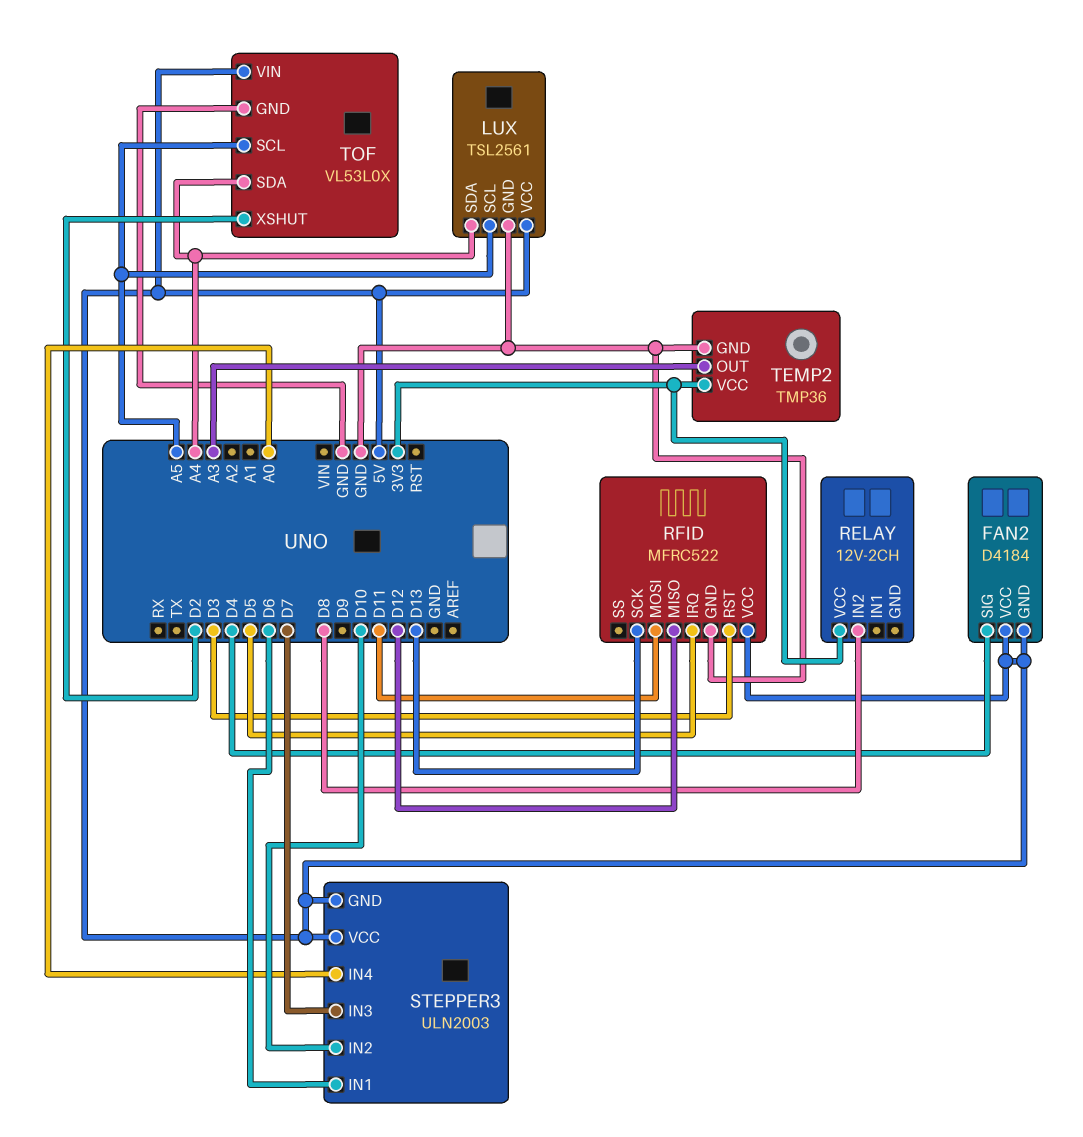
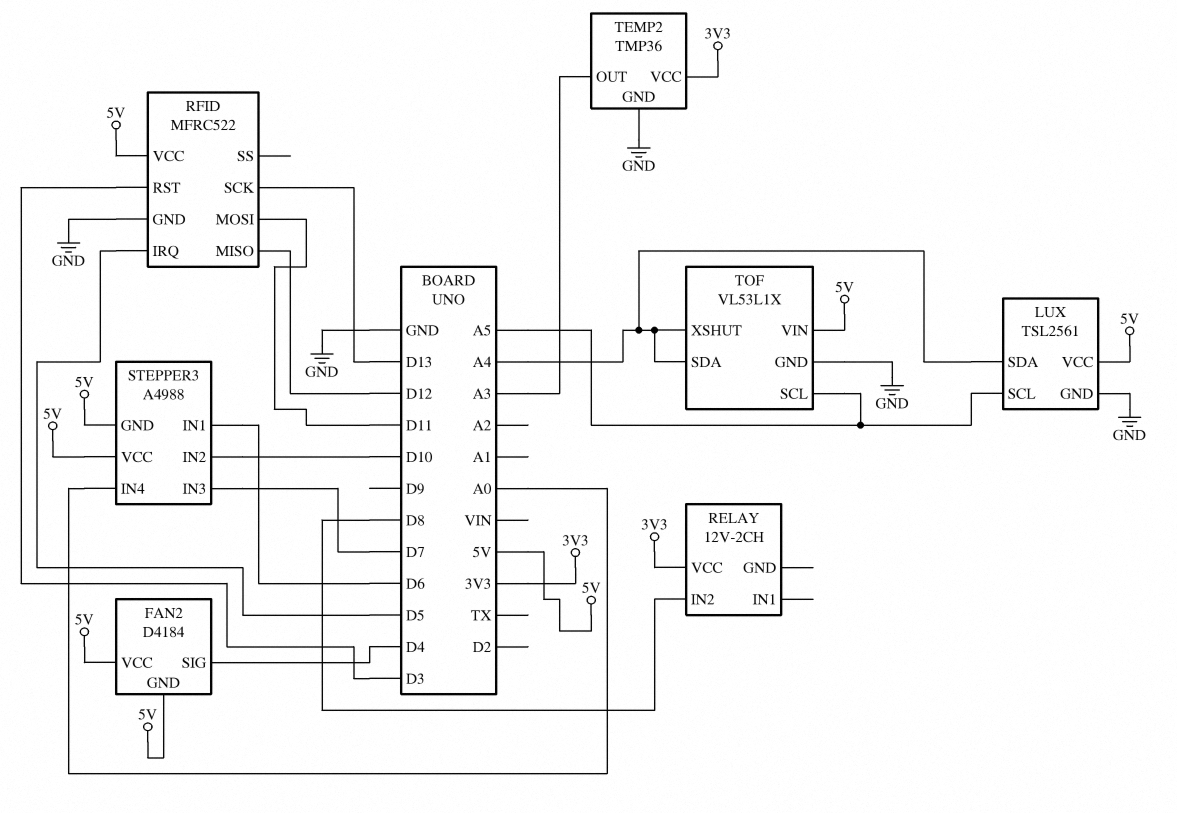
STEPPER3: ULN2003 -> A4988
TOF: VL53L0X -> VL53L1X
TOF pin XSHUT: D2 -> A4

